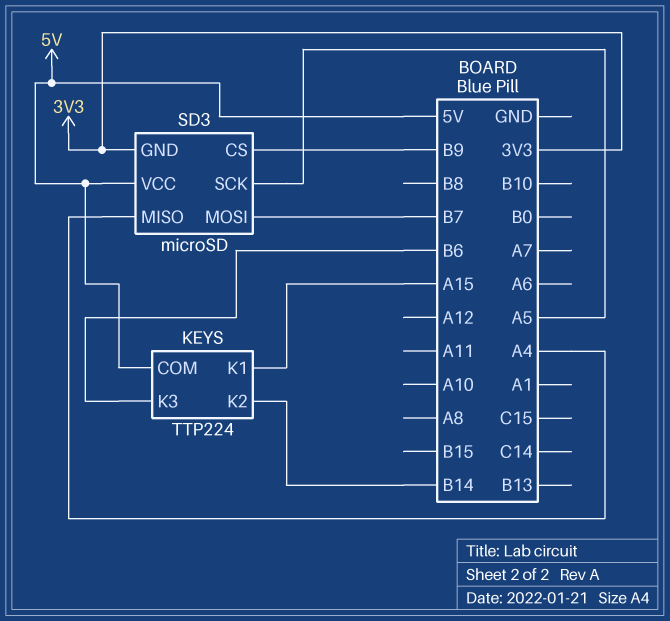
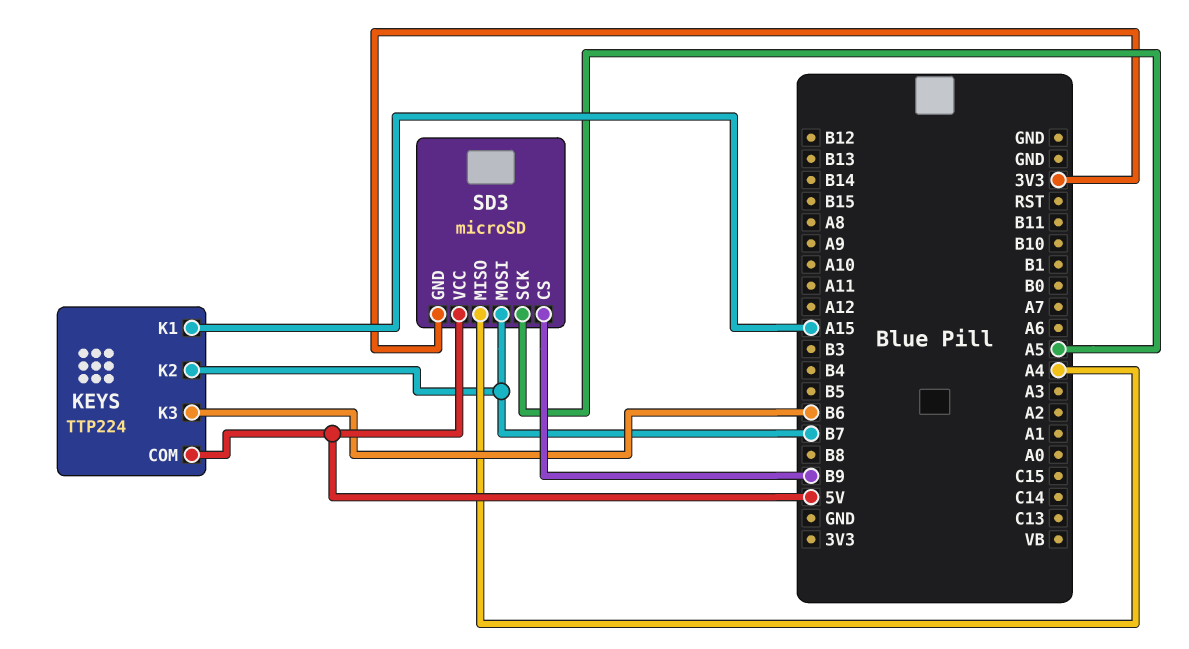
KEYS pin K2: B14 -> B7

